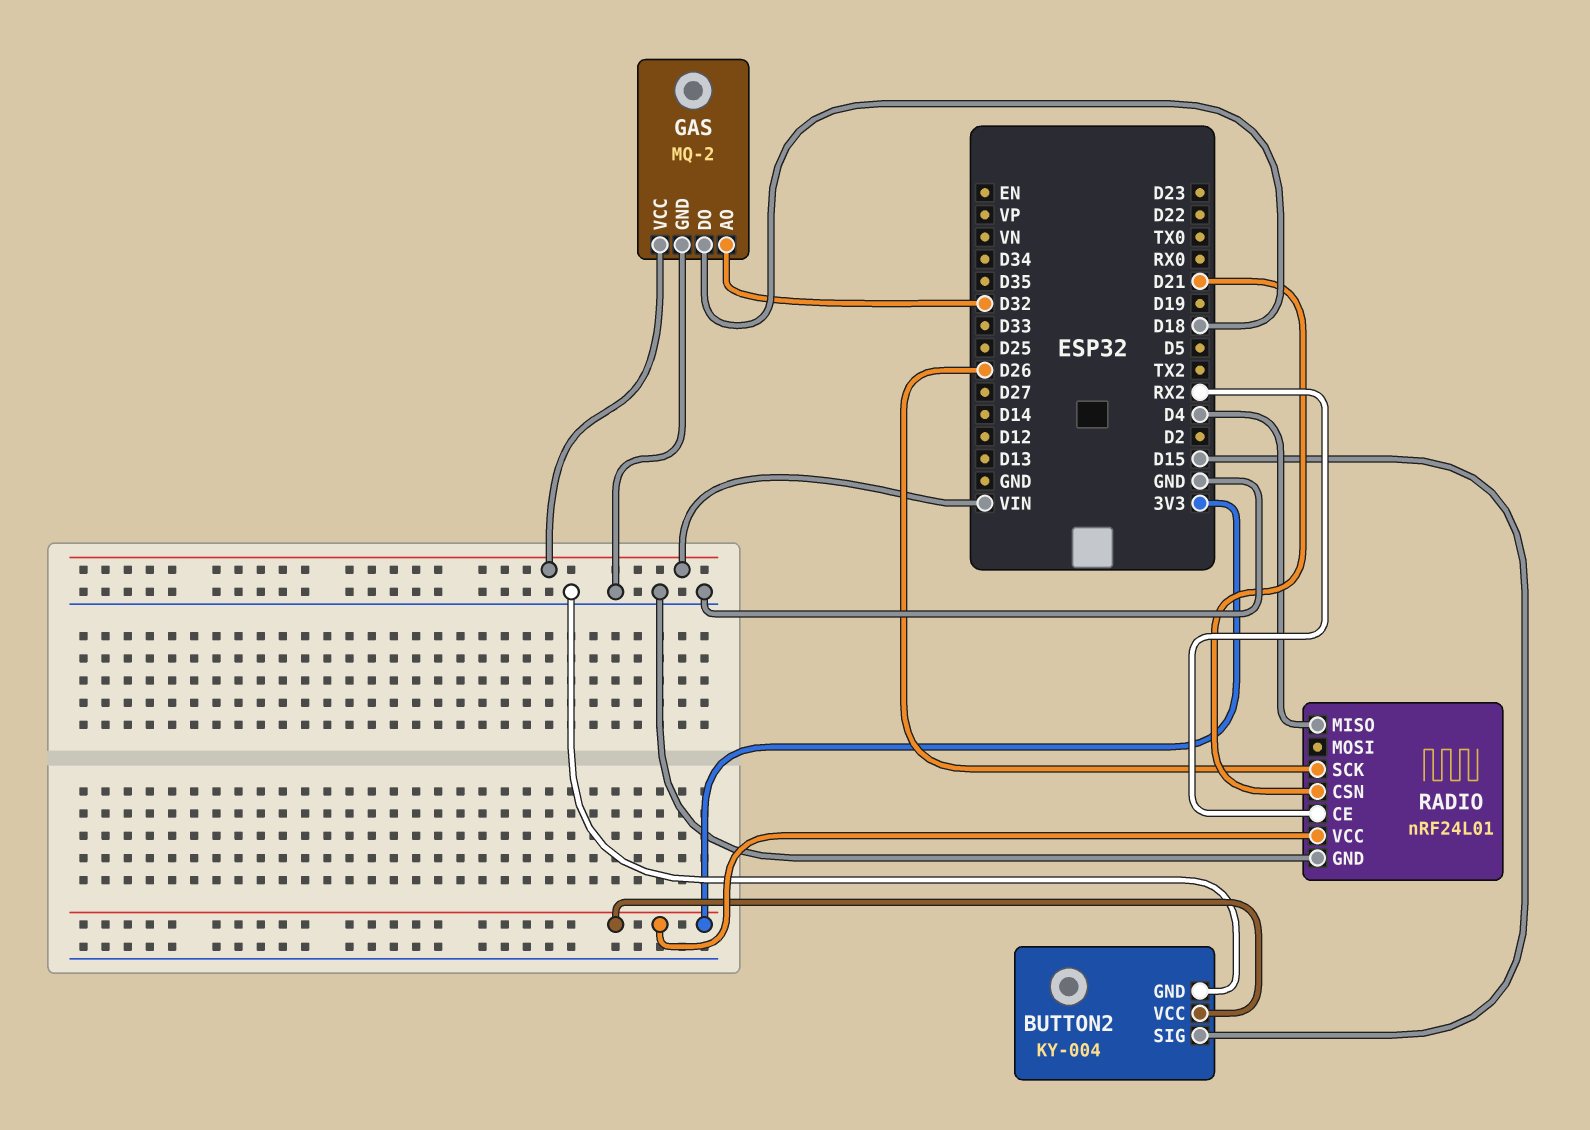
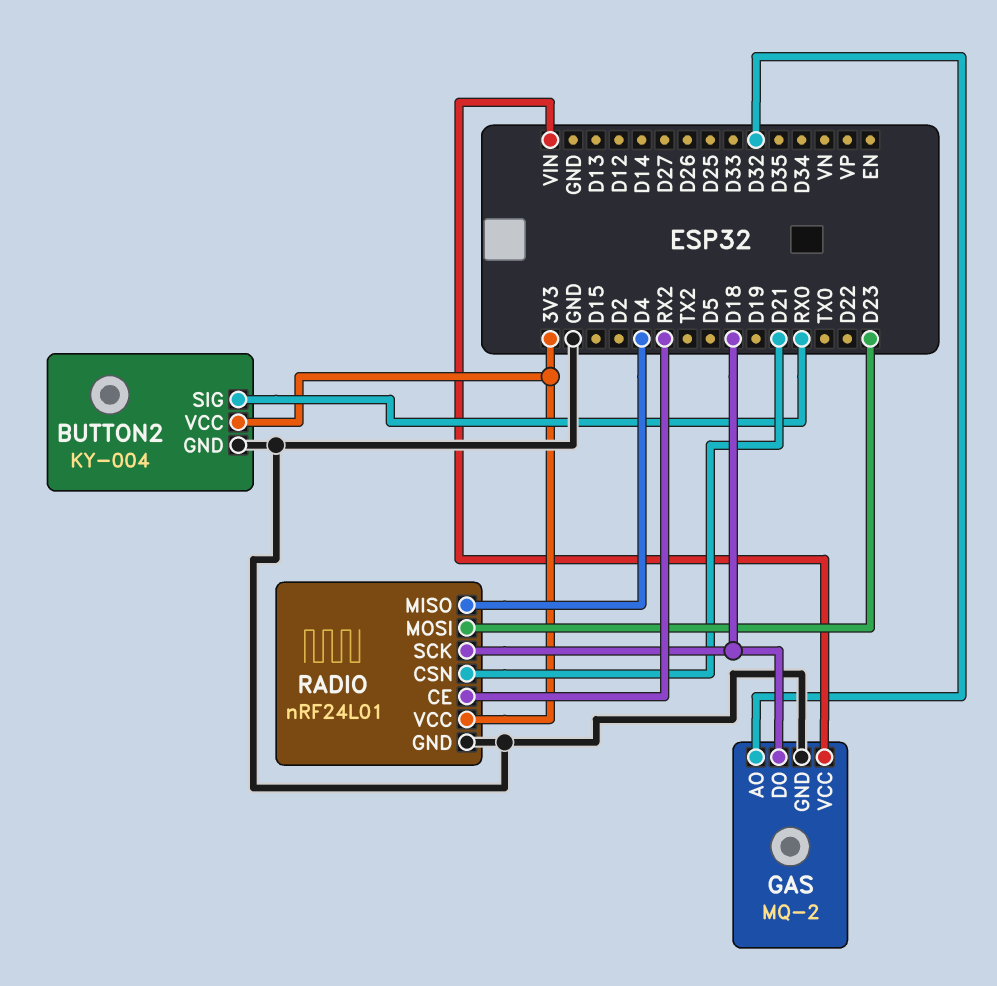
BUTTON2 pin SIG: D15 -> RX0
RADIO pin MOSI: none -> D23
RADIO pin SCK: D26 -> D18

